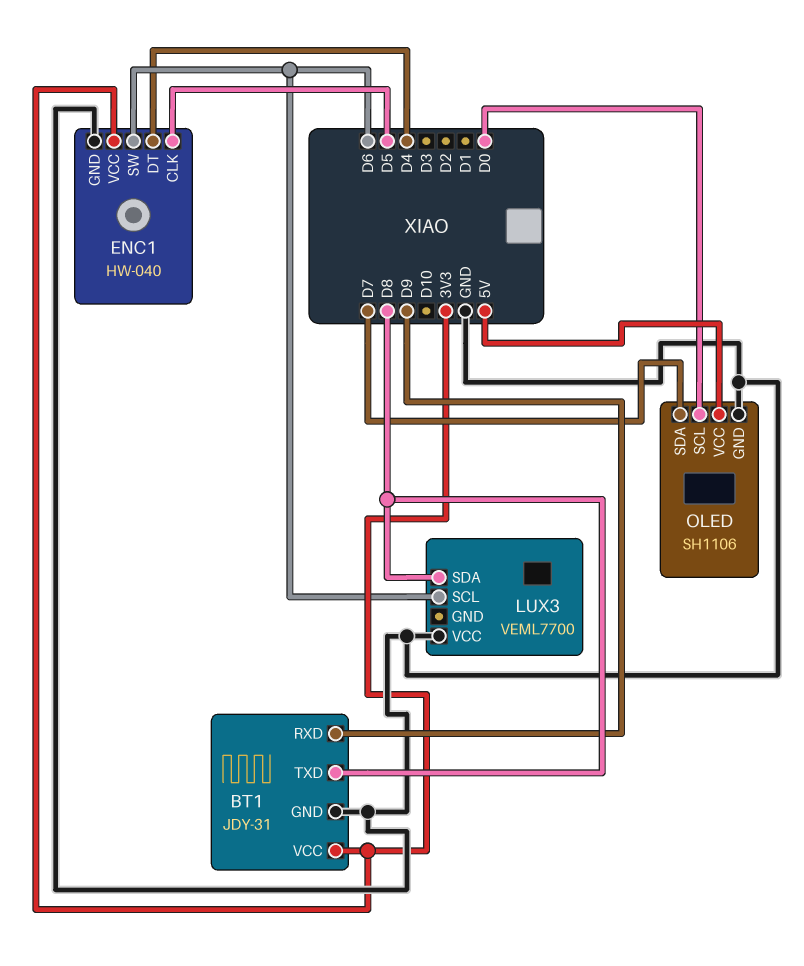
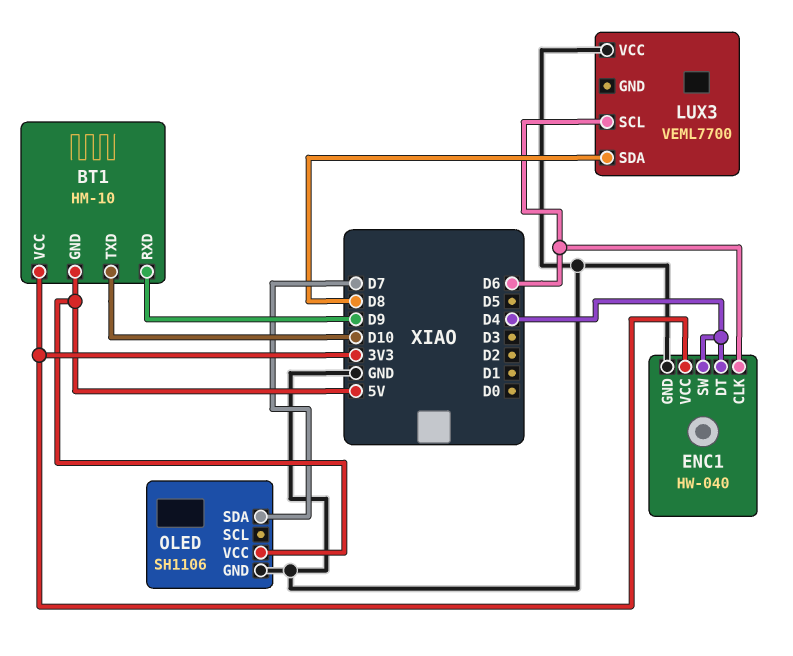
BT1: JDY-31 -> HM-10
BT1 pin GND: GND -> 5V
BT1 pin TXD: D8 -> D10
ENC1 pin CLK: D5 -> D6
ENC1 pin SW: D6 -> D4
OLED pin SCL: D0 -> none

